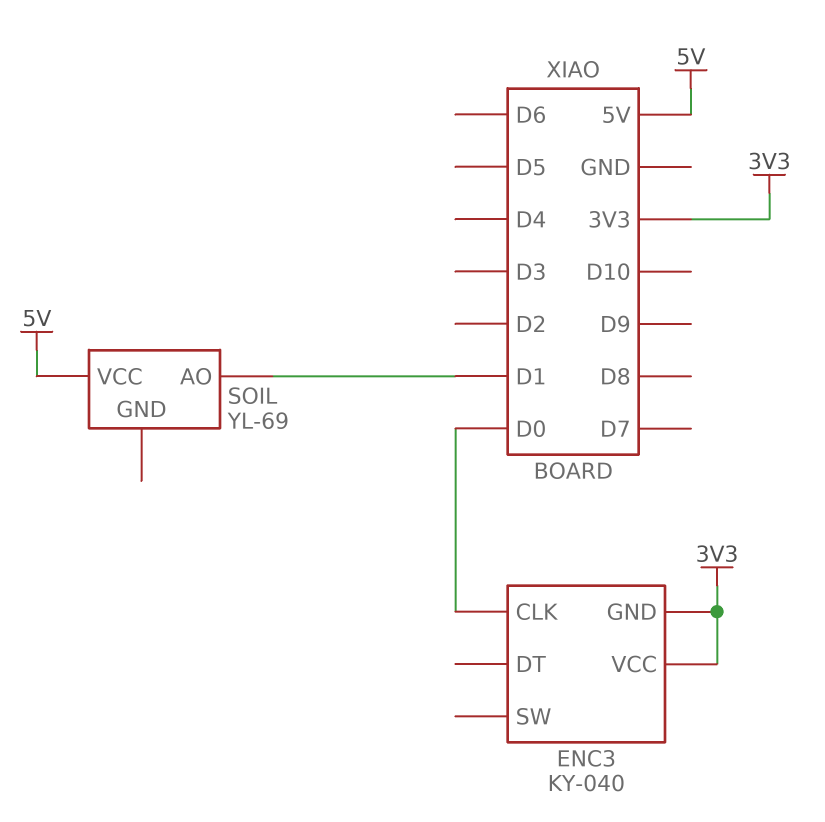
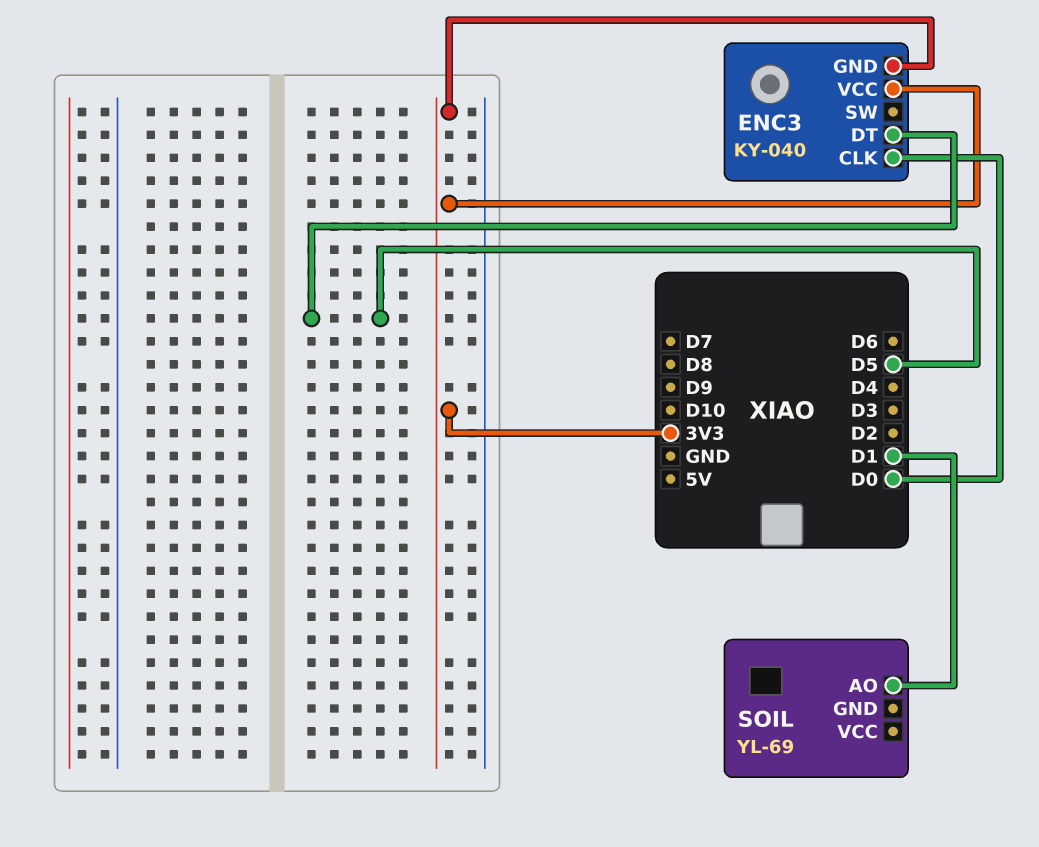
ENC3 pin DT: none -> D5
SOIL pin VCC: 5V -> none

